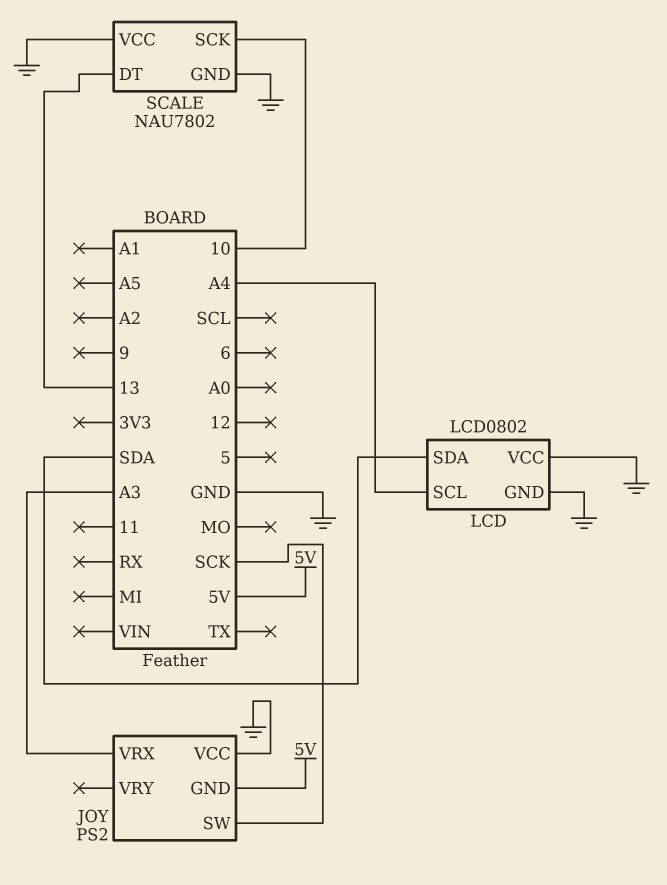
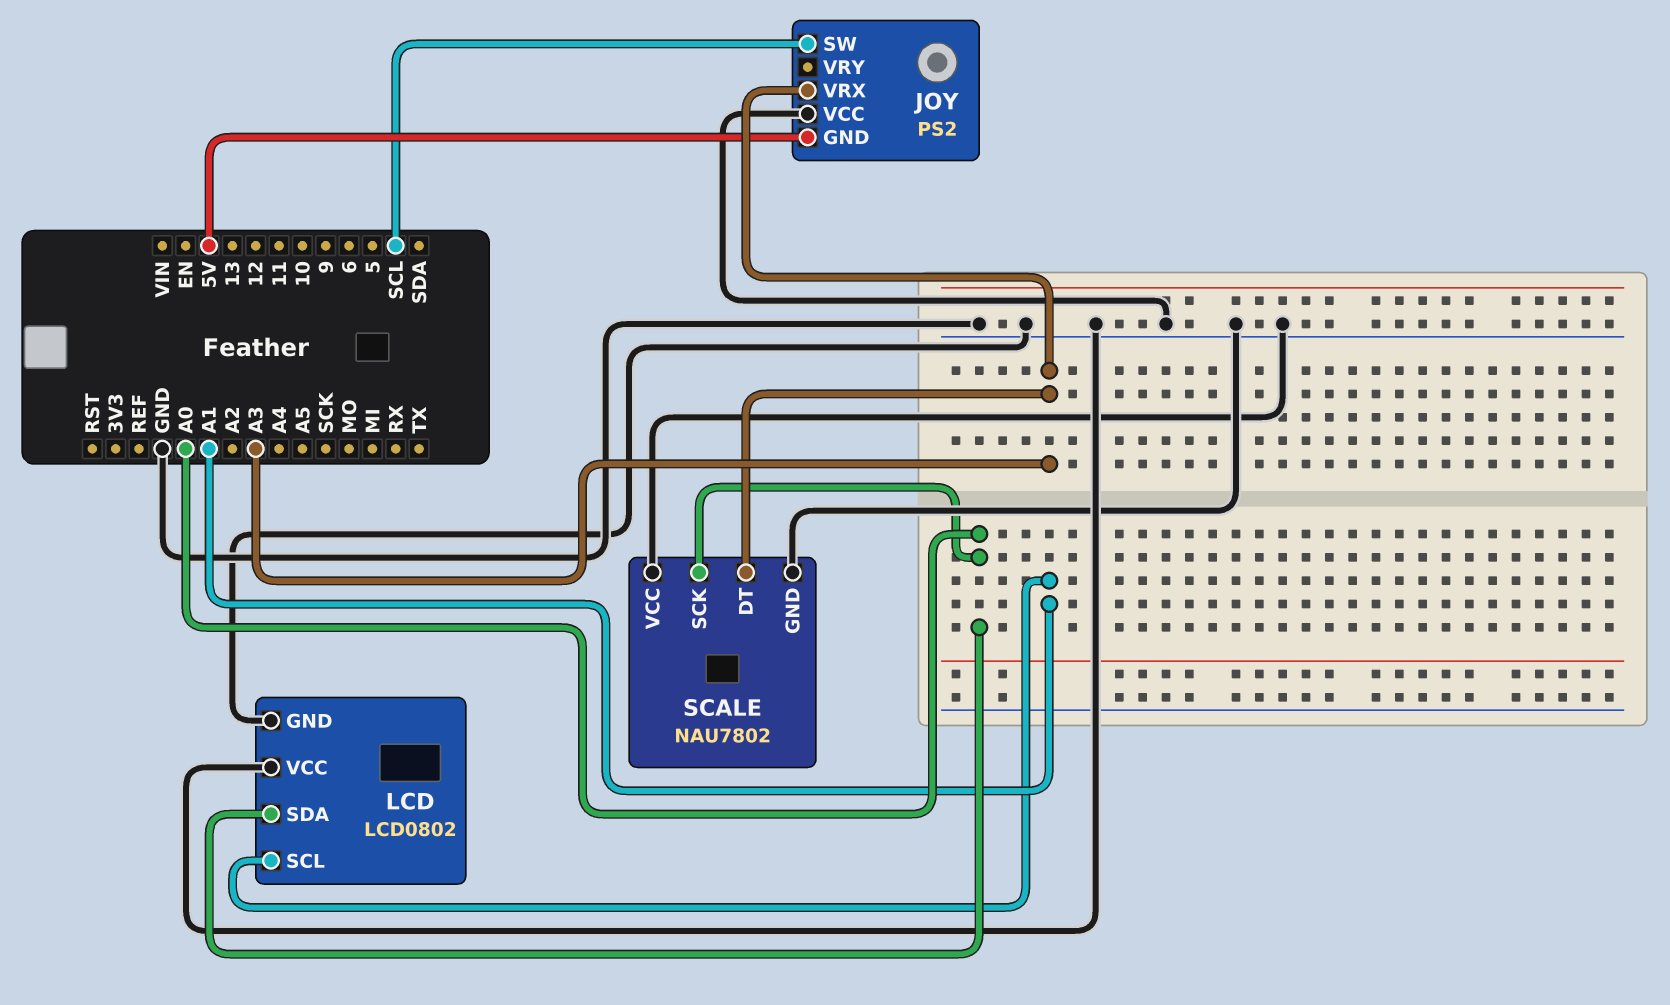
JOY pin SW: SCK -> SCL
LCD pin SCL: A4 -> A1
LCD pin SDA: SDA -> A0
SCALE pin DT: 13 -> A3
SCALE pin SCK: 10 -> A0

